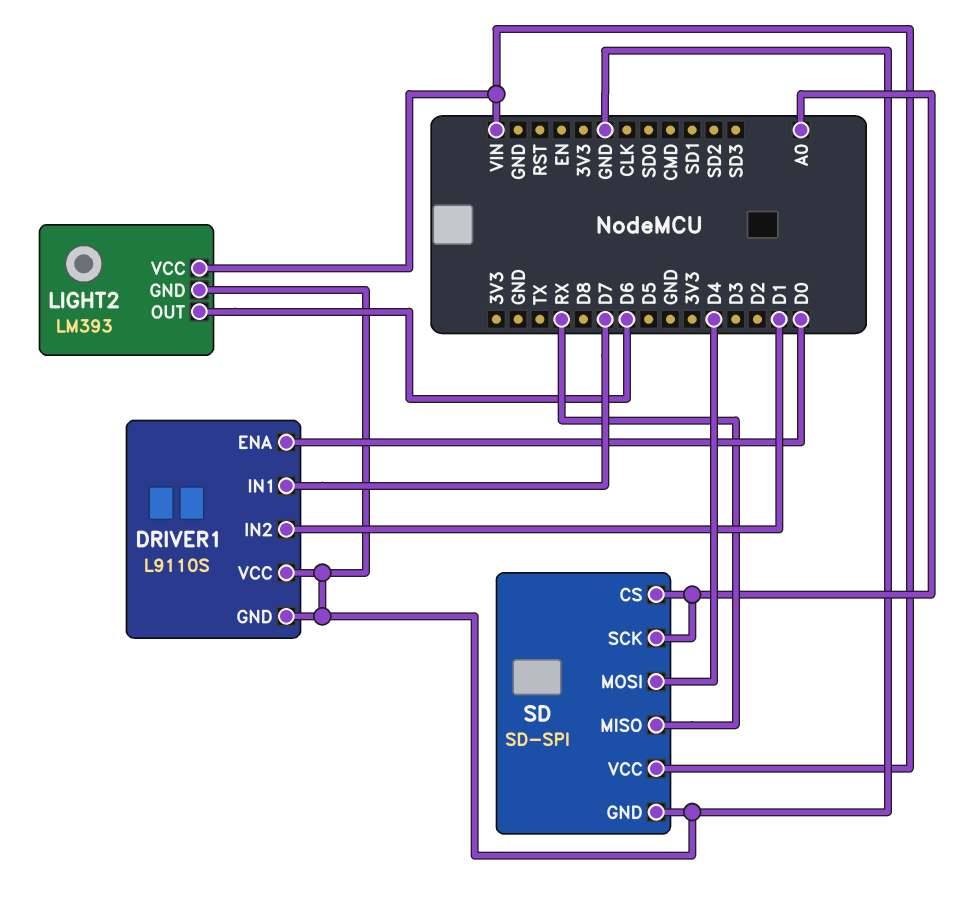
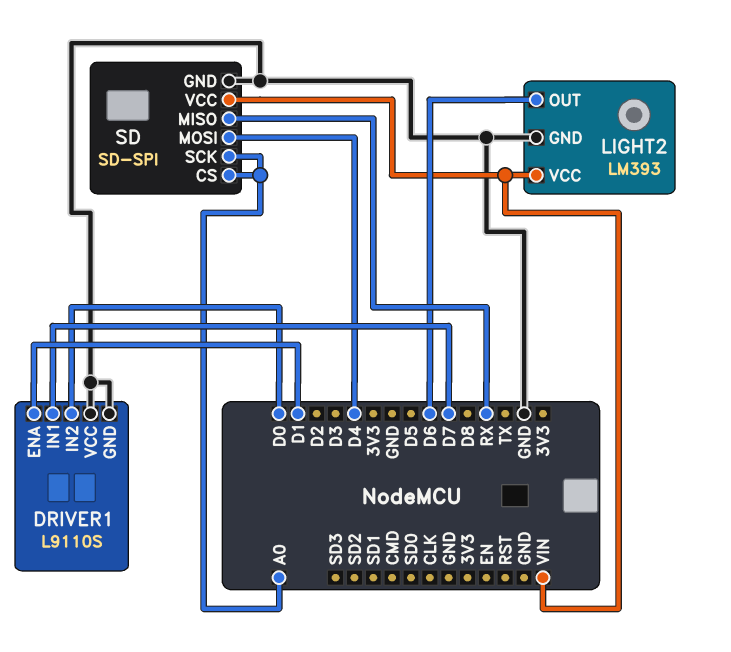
DRIVER1 pin ENA: D0 -> D1
DRIVER1 pin IN2: D1 -> D0

